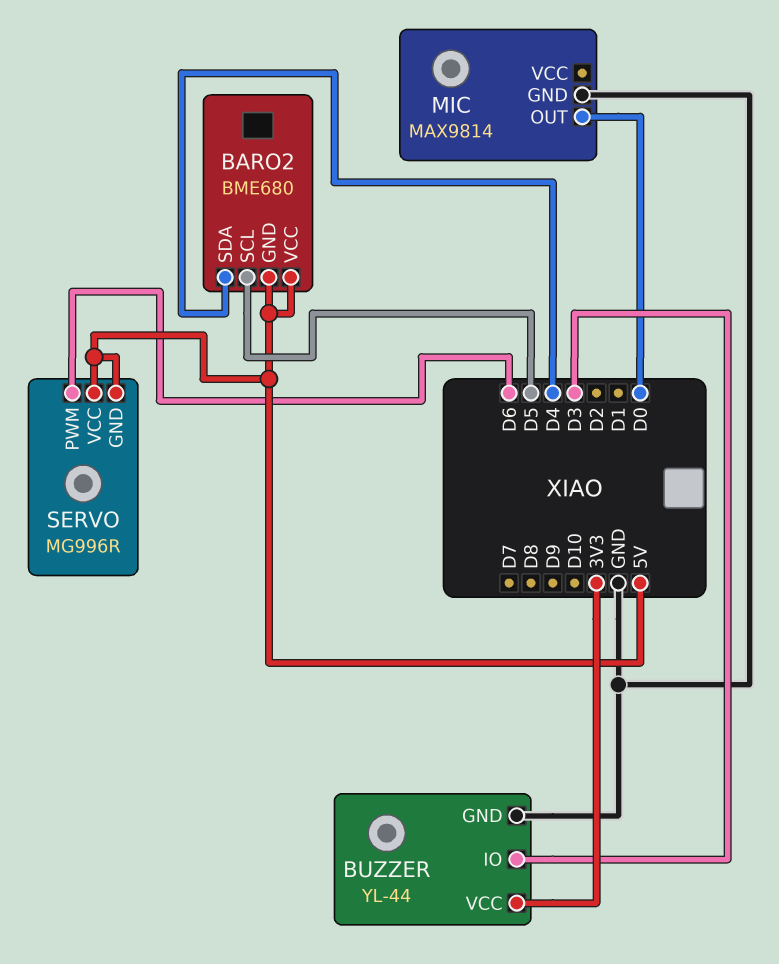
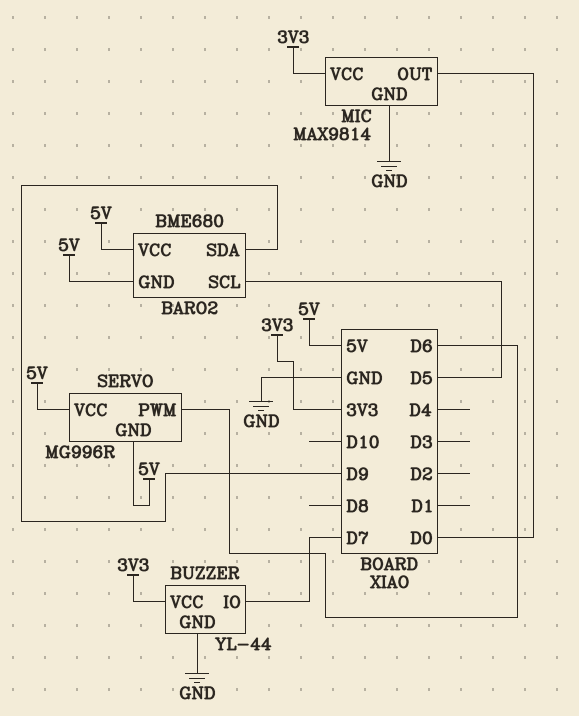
BARO2 pin SDA: D4 -> D9
BUZZER pin IO: D3 -> D7
MIC pin VCC: none -> 3V3

